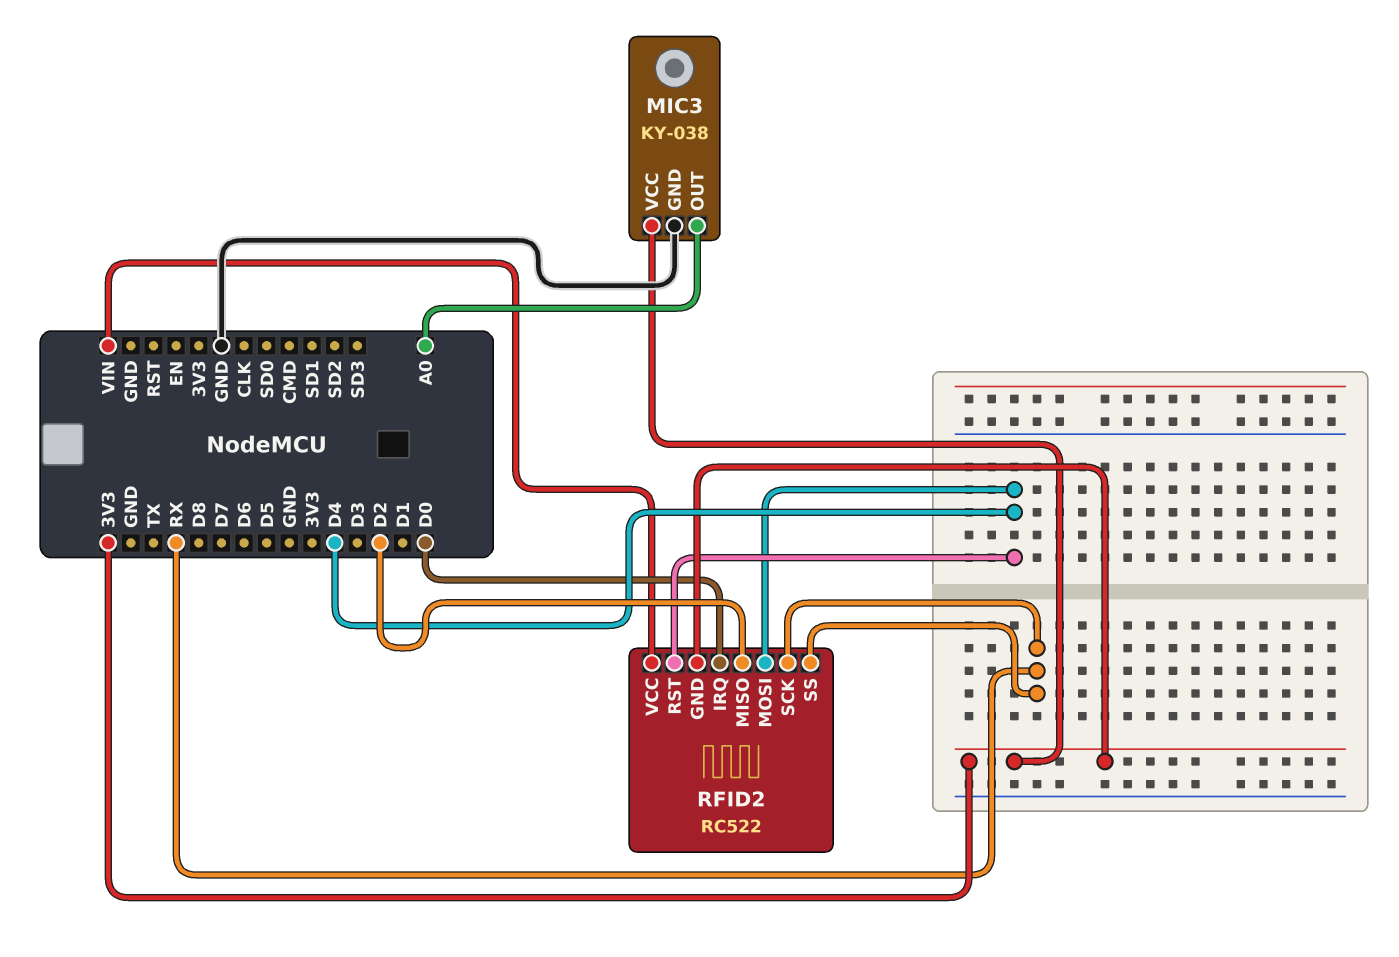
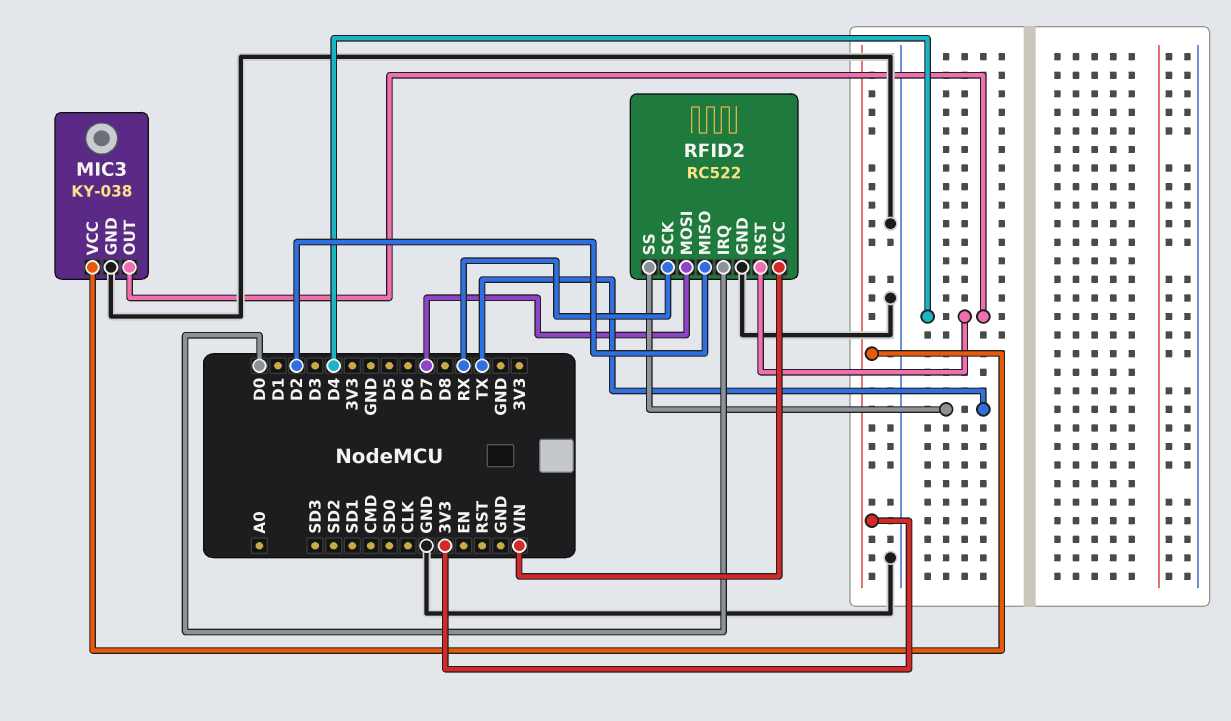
MIC3 pin OUT: A0 -> D4
RFID2 pin GND: 3V3 -> GND
RFID2 pin MOSI: D4 -> D7
RFID2 pin SS: RX -> TX

